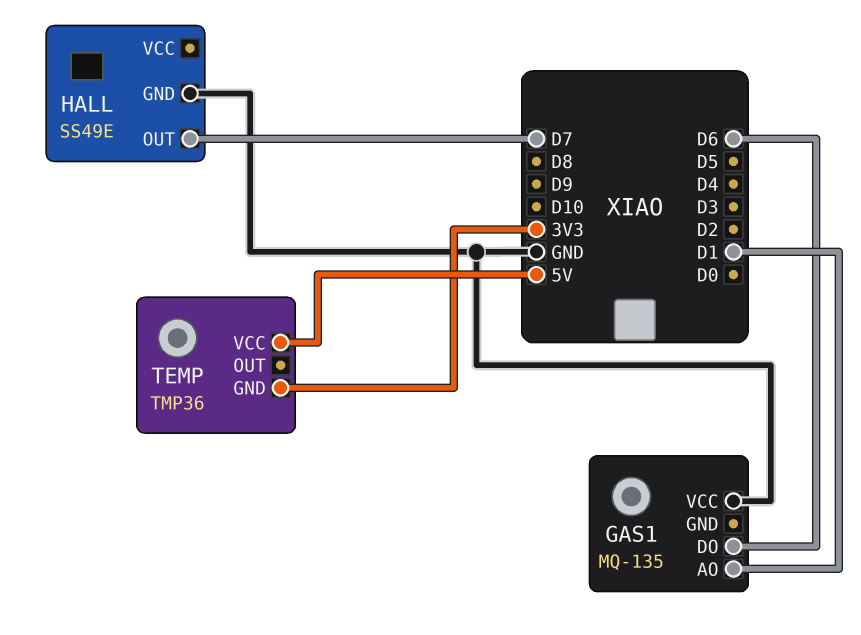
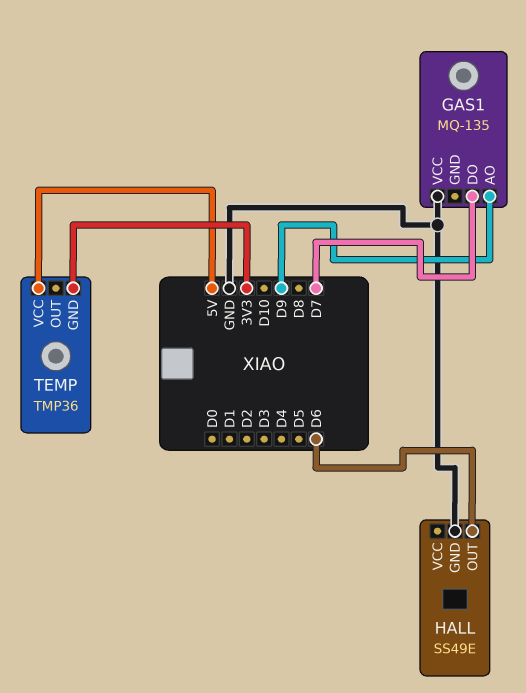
GAS1 pin AO: D1 -> D9
GAS1 pin DO: D6 -> D7
HALL pin OUT: D7 -> D6

